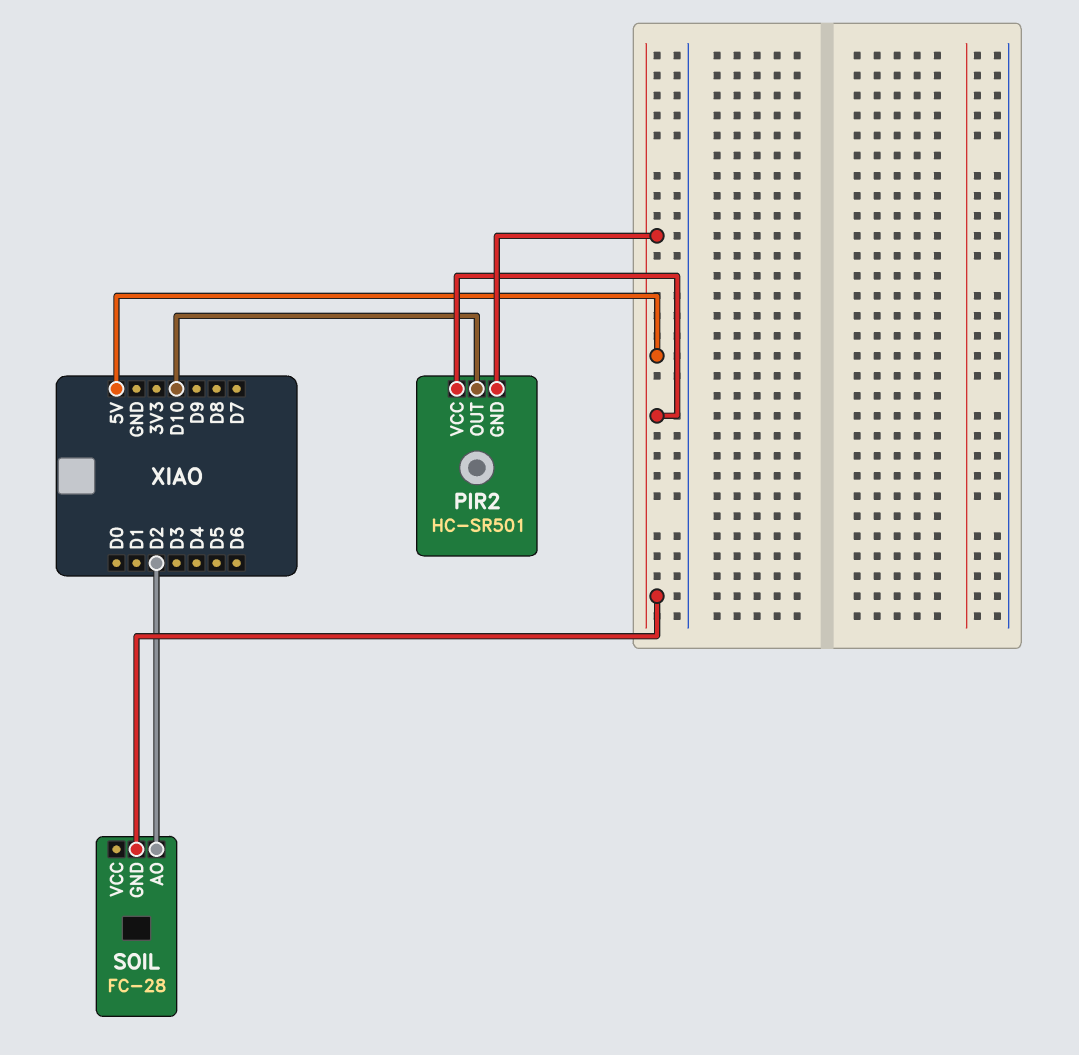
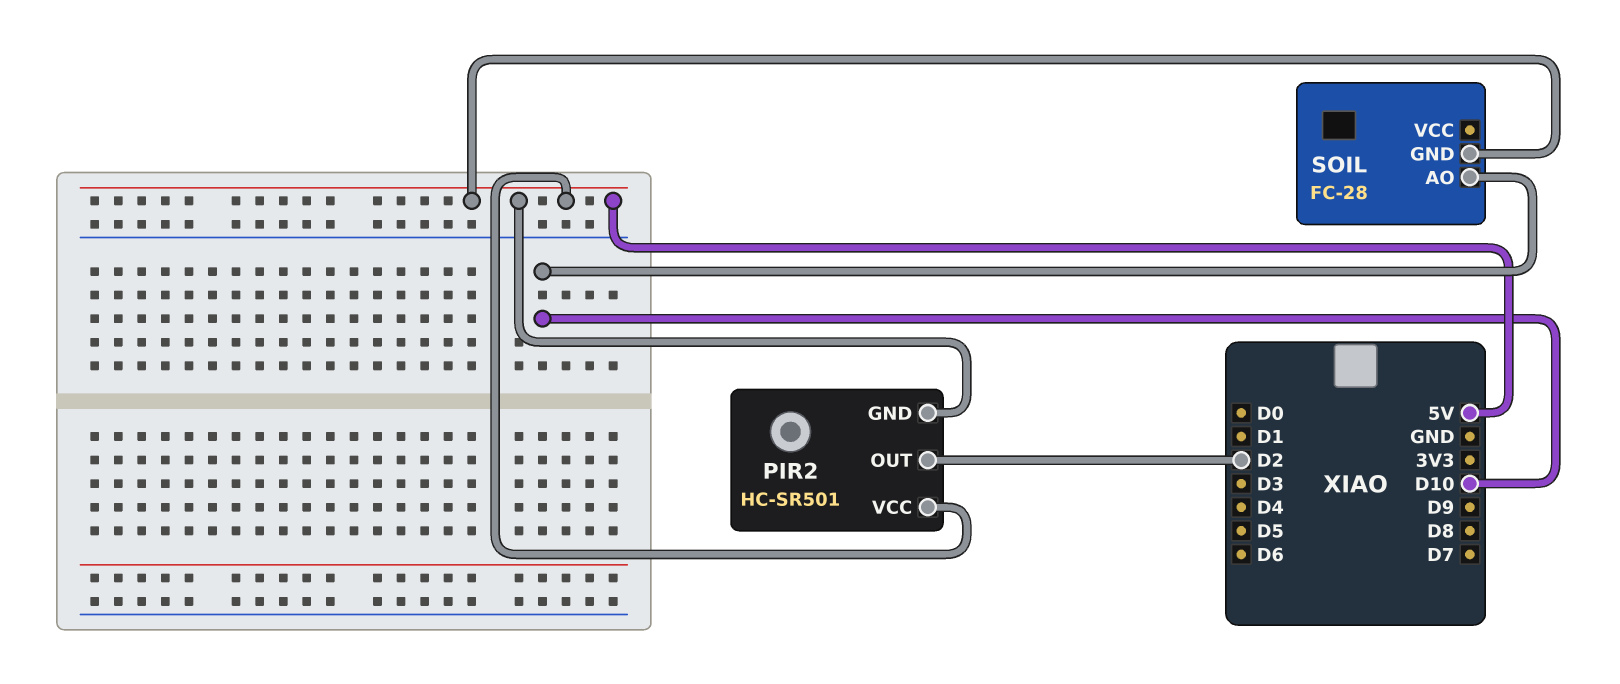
PIR2 pin OUT: D10 -> D2
SOIL pin AO: D2 -> D10

